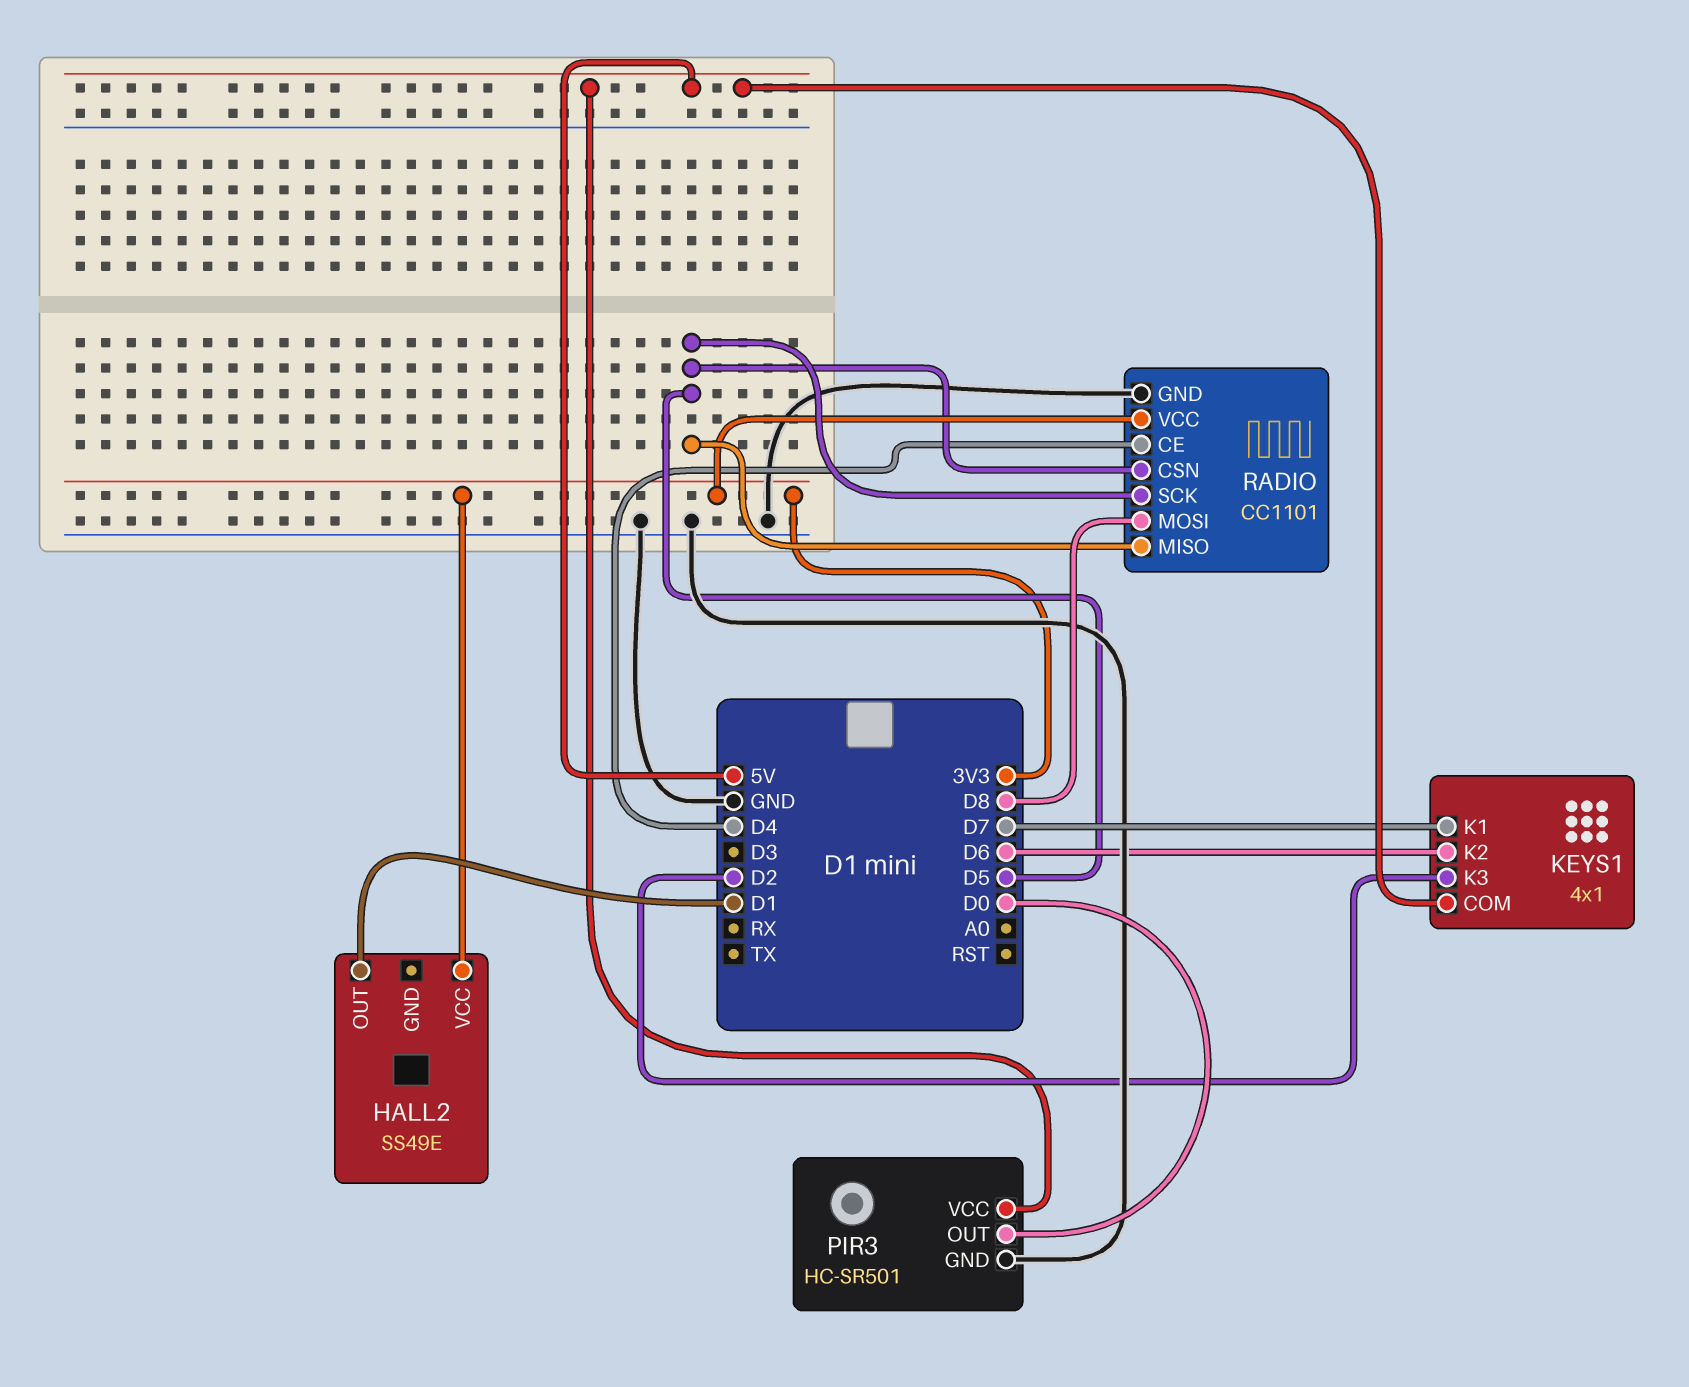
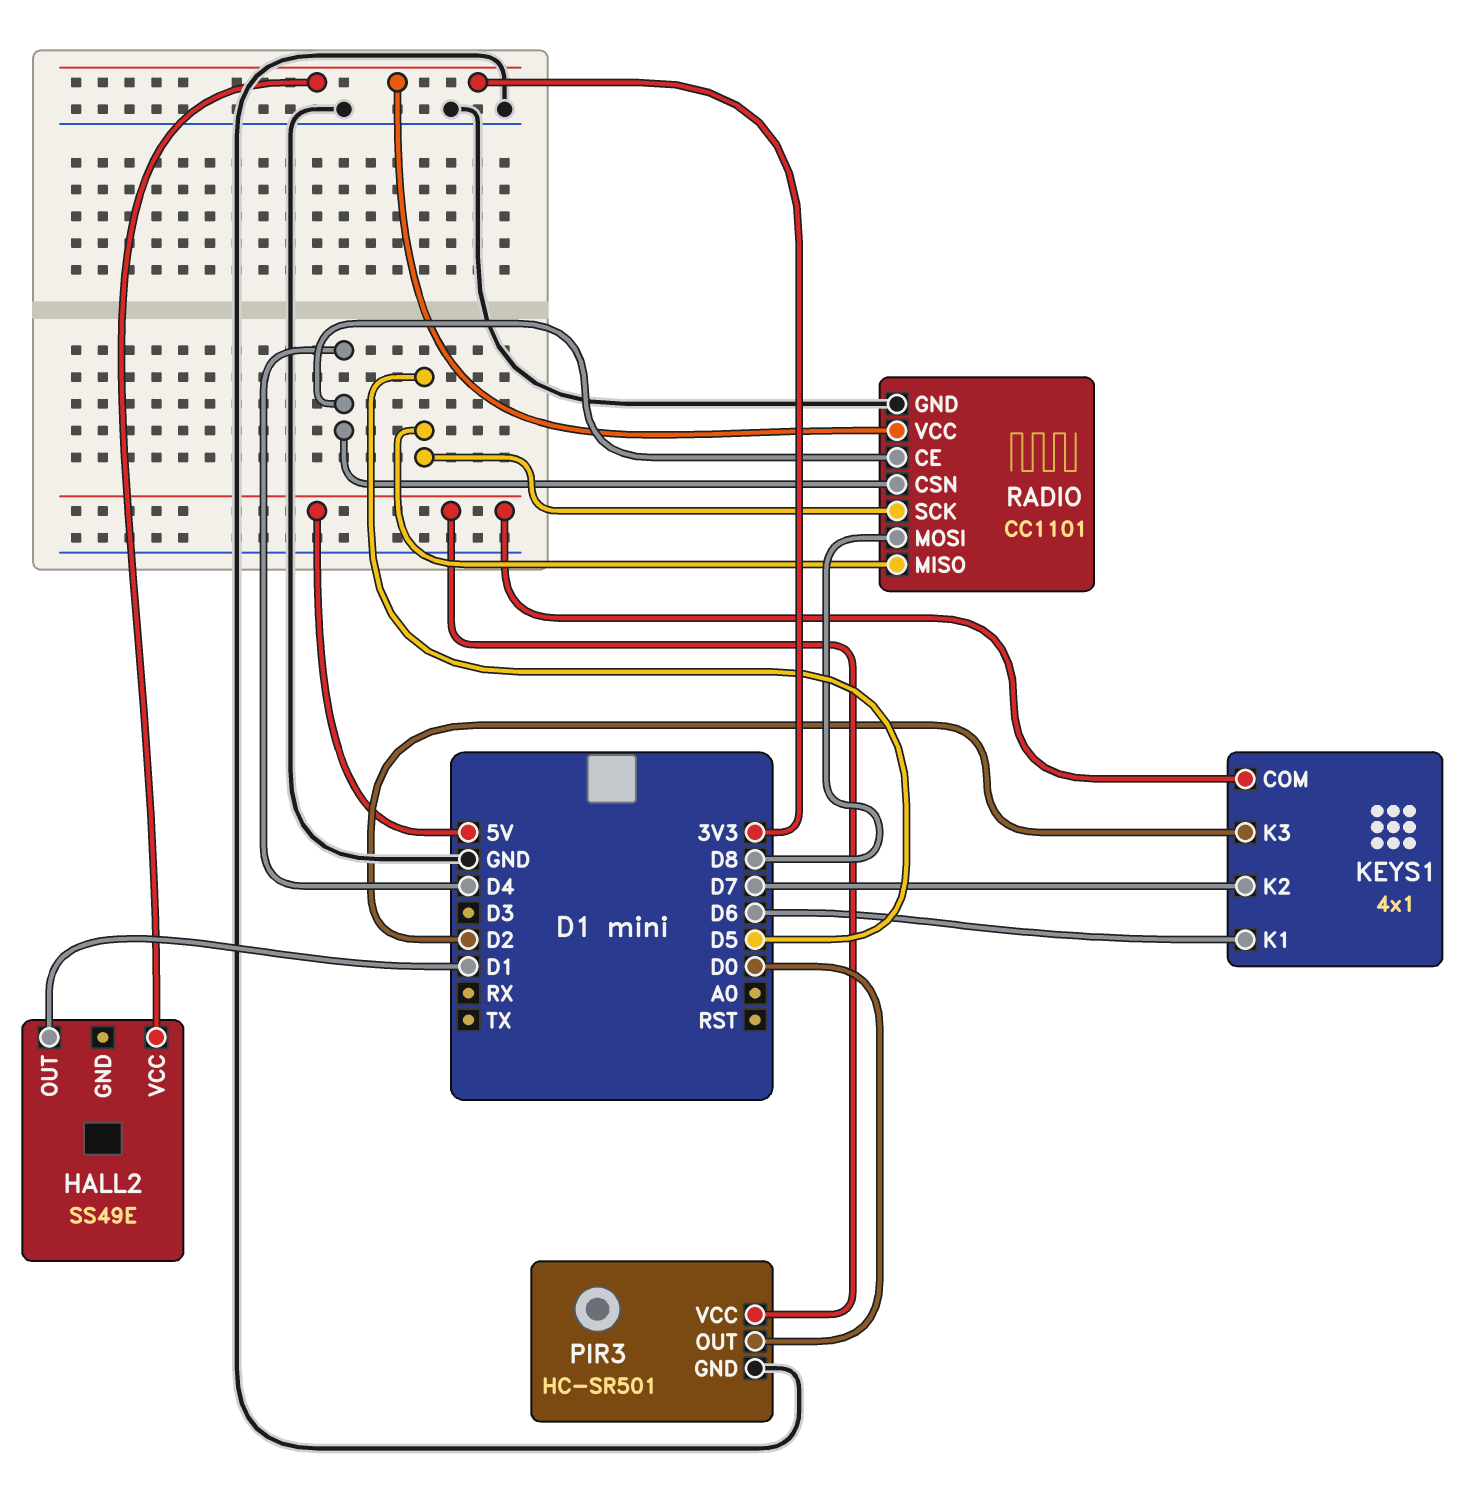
KEYS1 pin K1: D7 -> D6
KEYS1 pin K2: D6 -> D7
RADIO pin CSN: D5 -> D4

